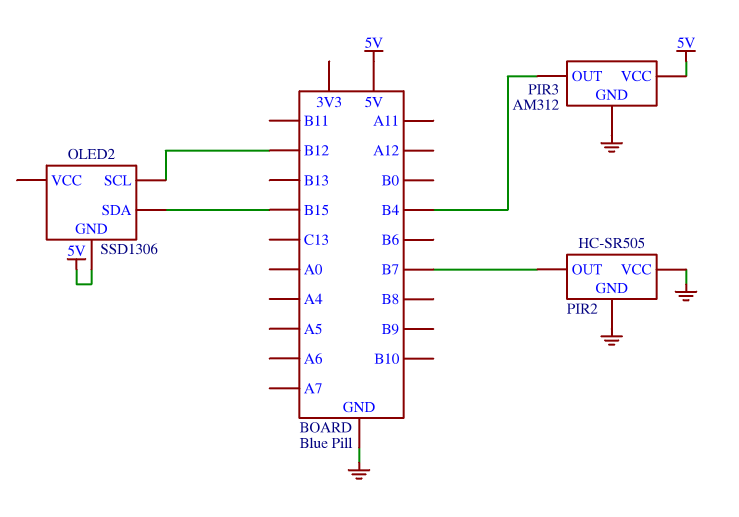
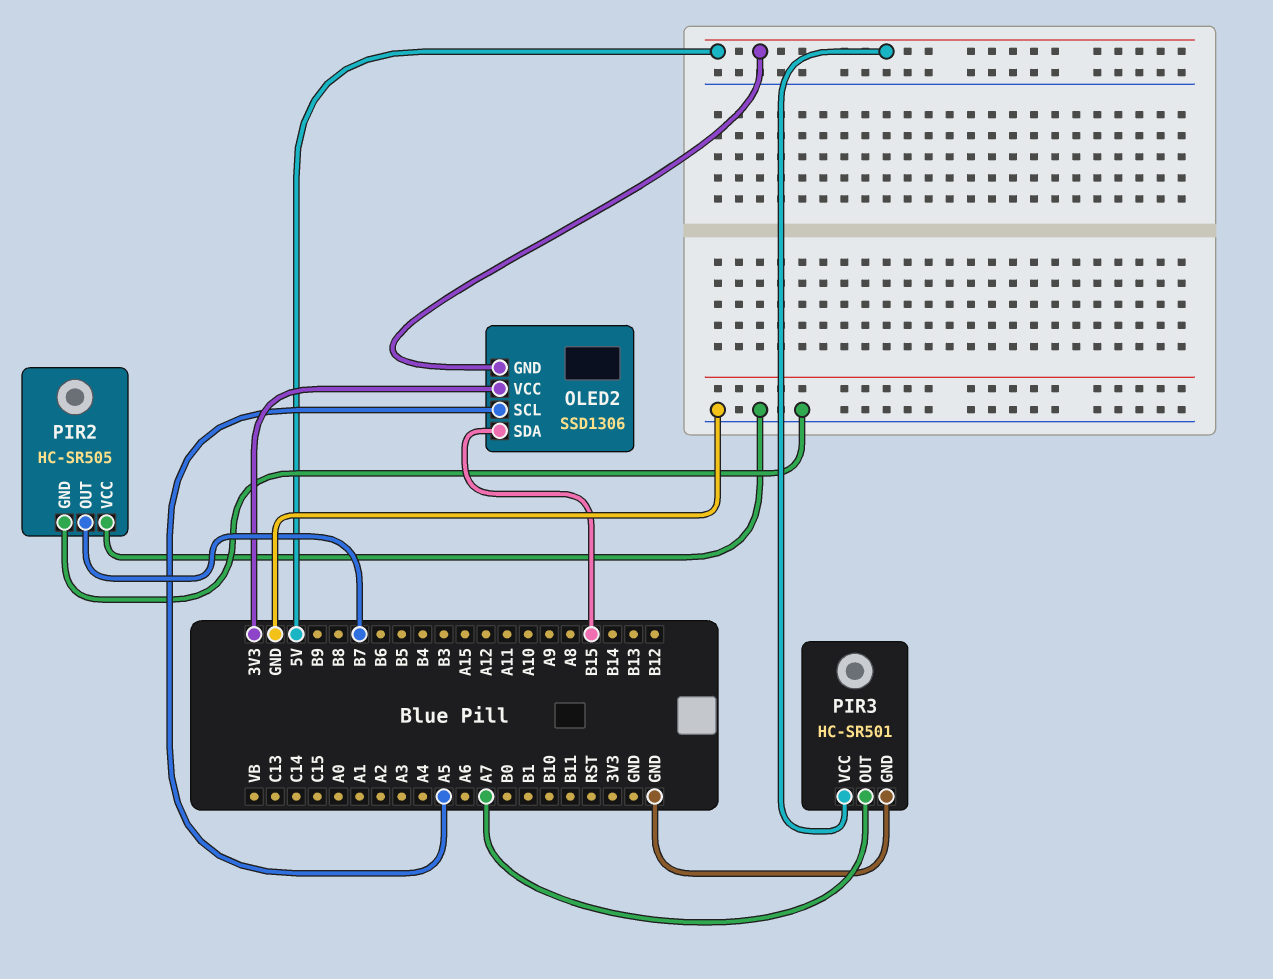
OLED2 pin SCL: B12 -> A5
OLED2 pin VCC: none -> 3V3
PIR3: AM312 -> HC-SR501
PIR3 pin OUT: B4 -> A7

